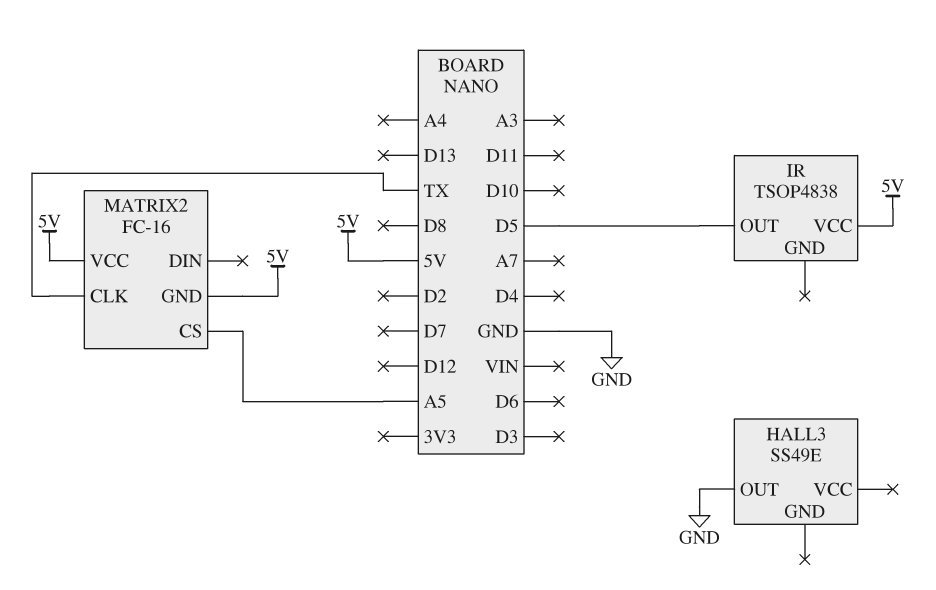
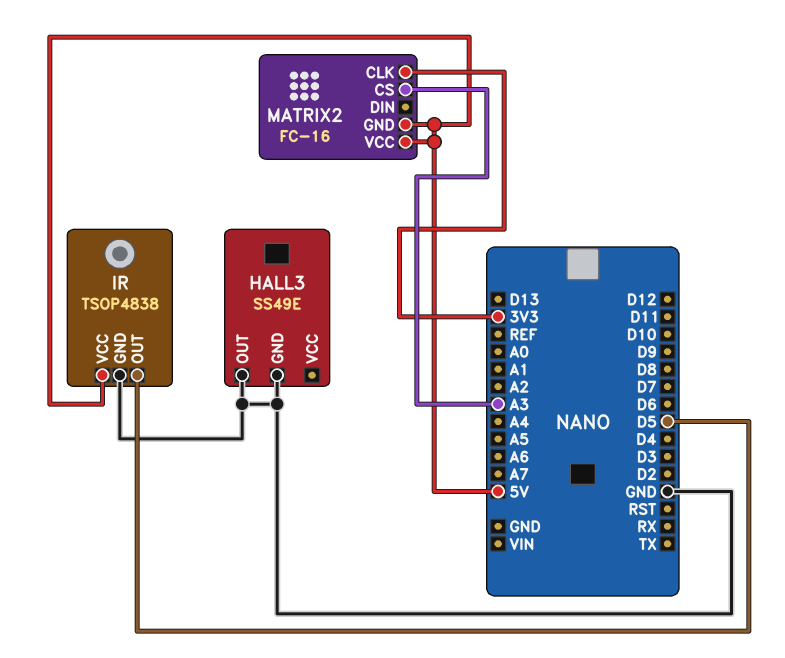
HALL3 pin GND: none -> GND
IR pin GND: none -> GND
MATRIX2 pin CLK: TX -> 3V3
MATRIX2 pin CS: A5 -> A3

